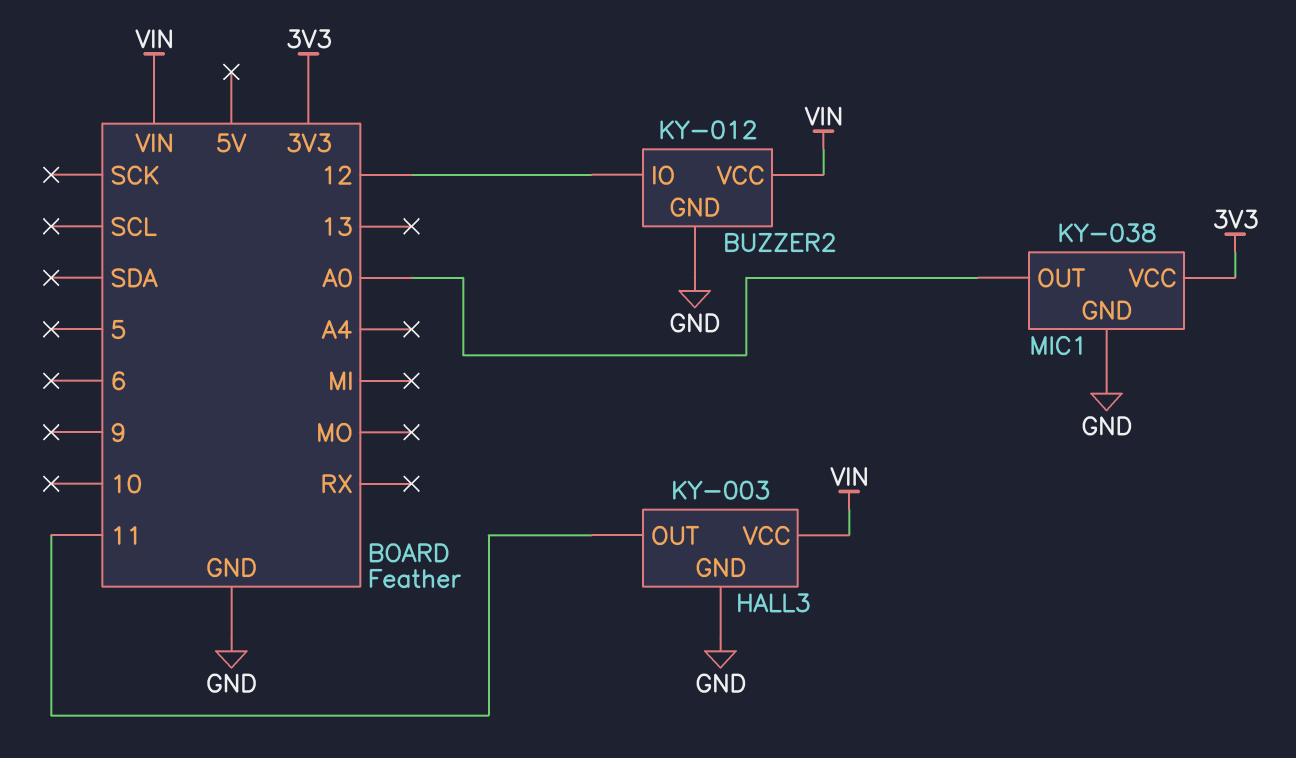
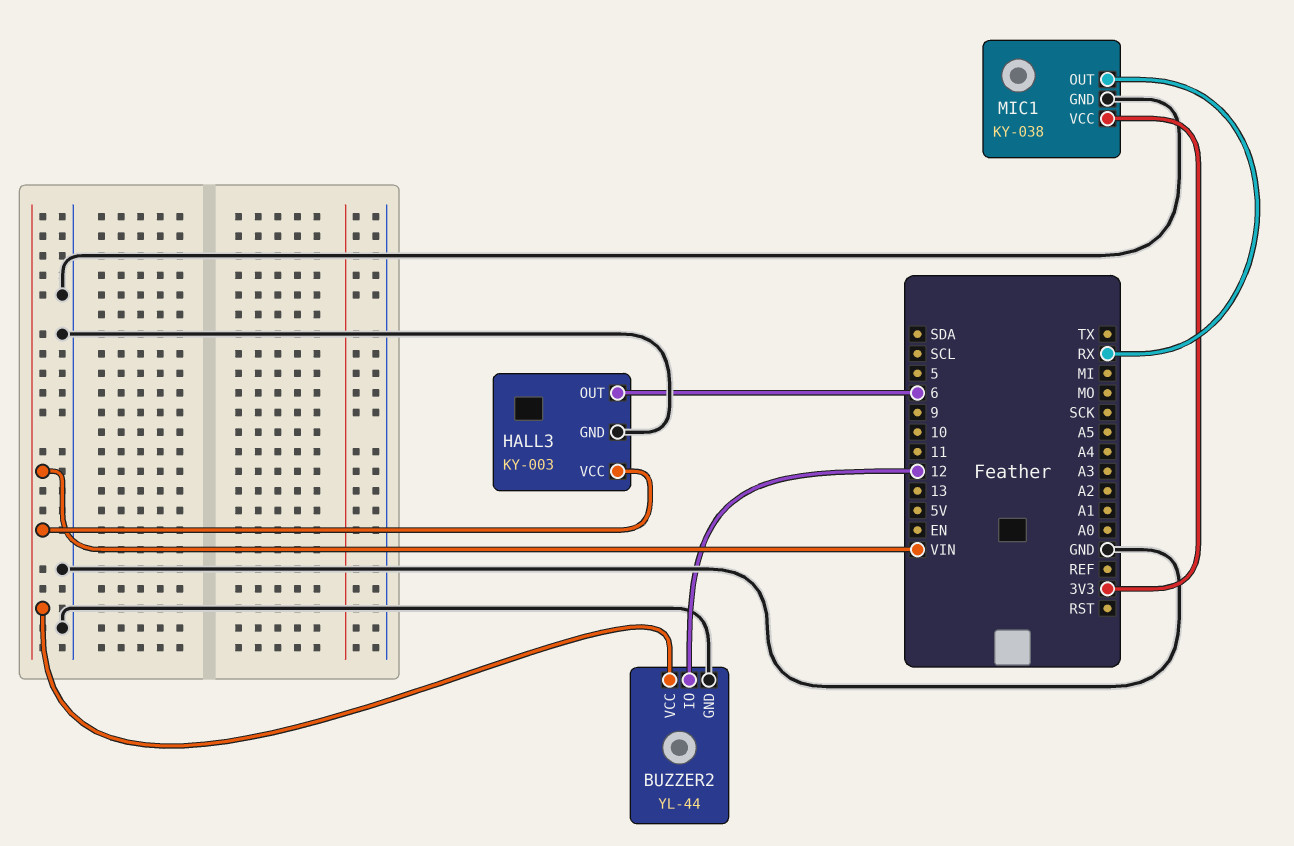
BUZZER2: KY-012 -> YL-44
HALL3 pin OUT: 11 -> 6
MIC1 pin OUT: A0 -> RX

